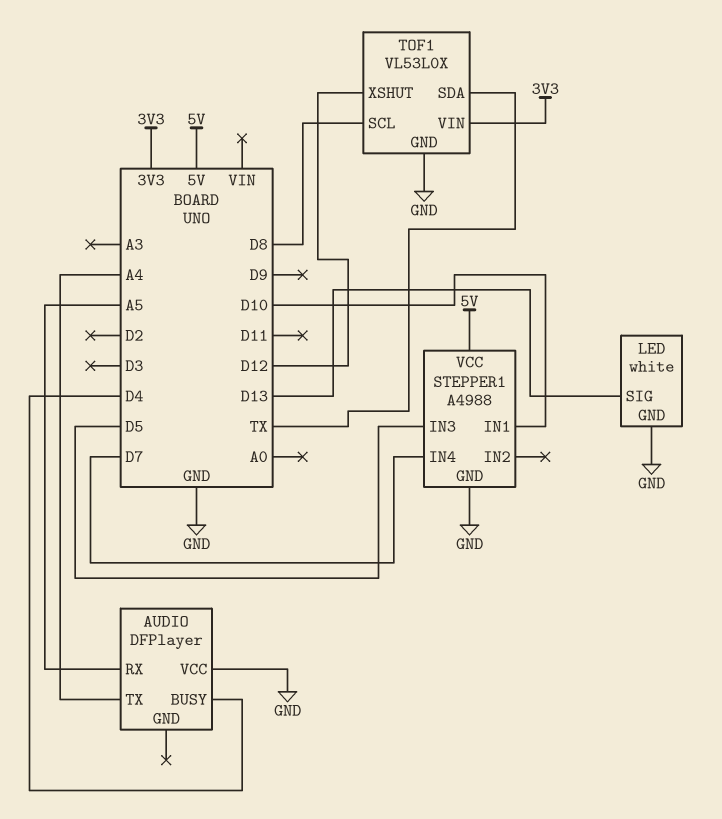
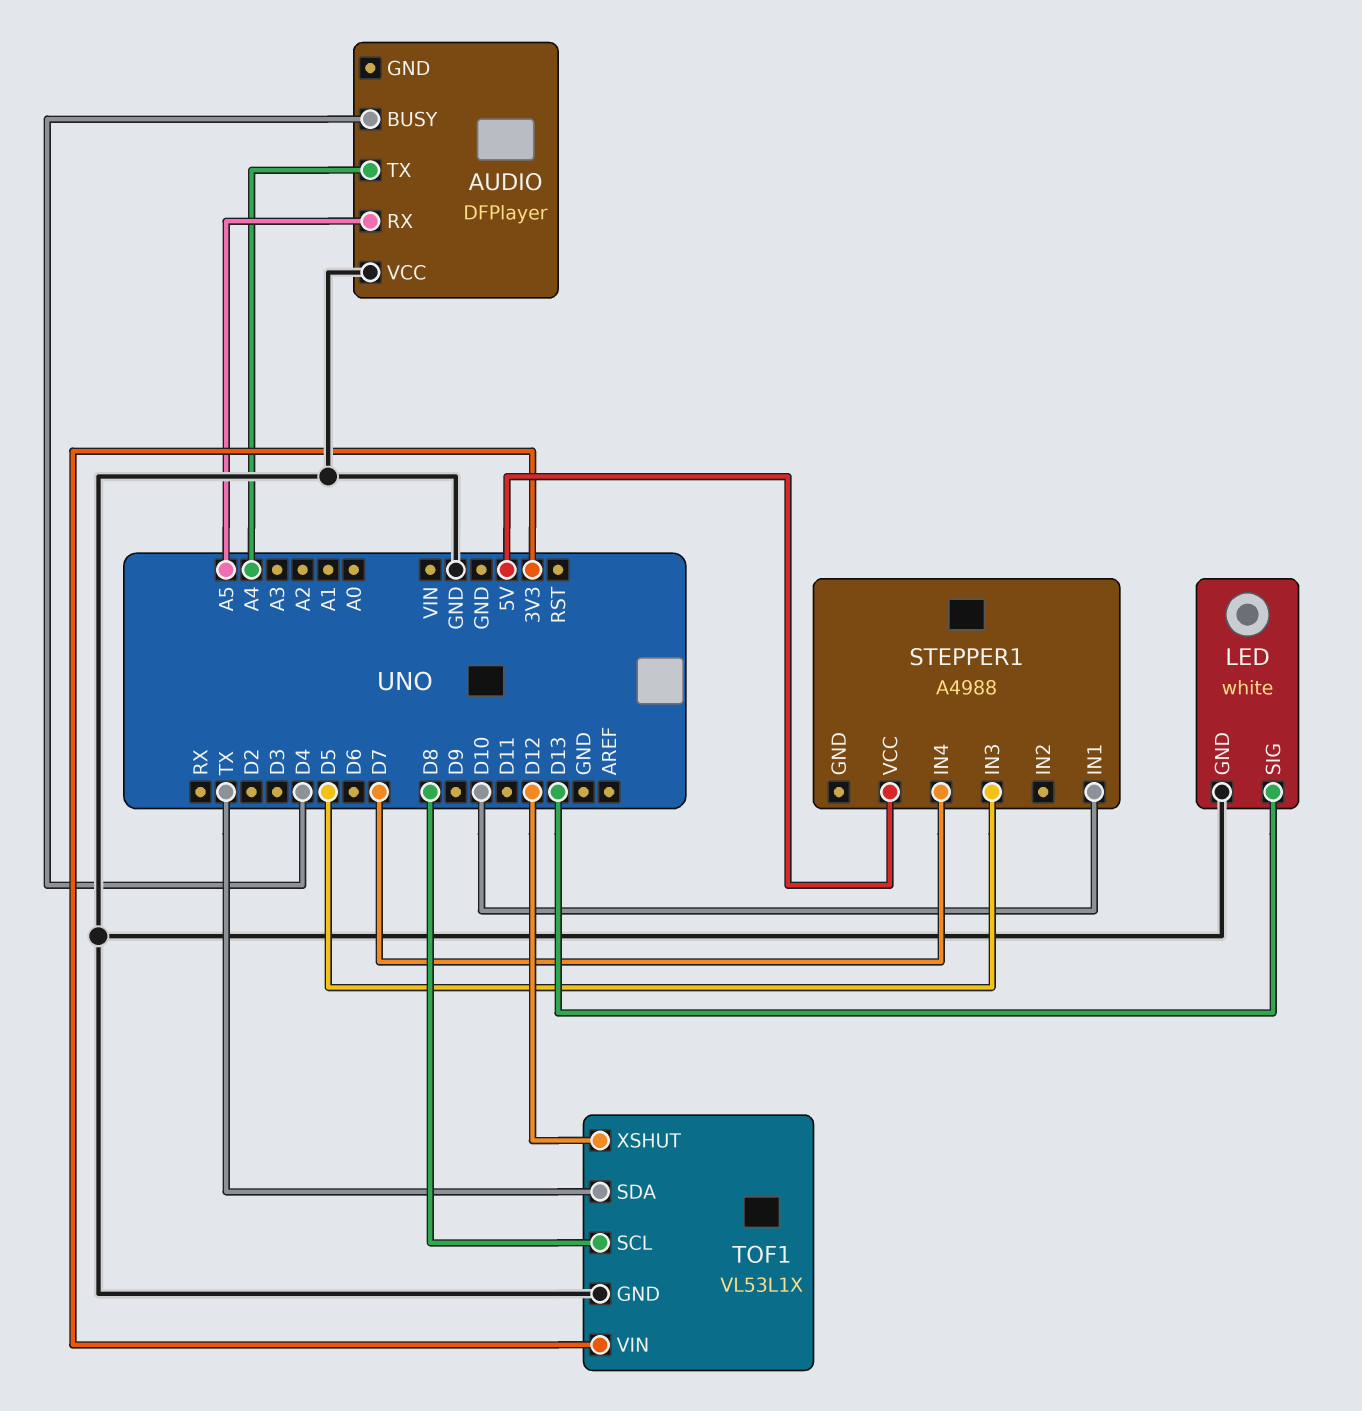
STEPPER1 pin GND: GND -> none
TOF1: VL53L0X -> VL53L1X

